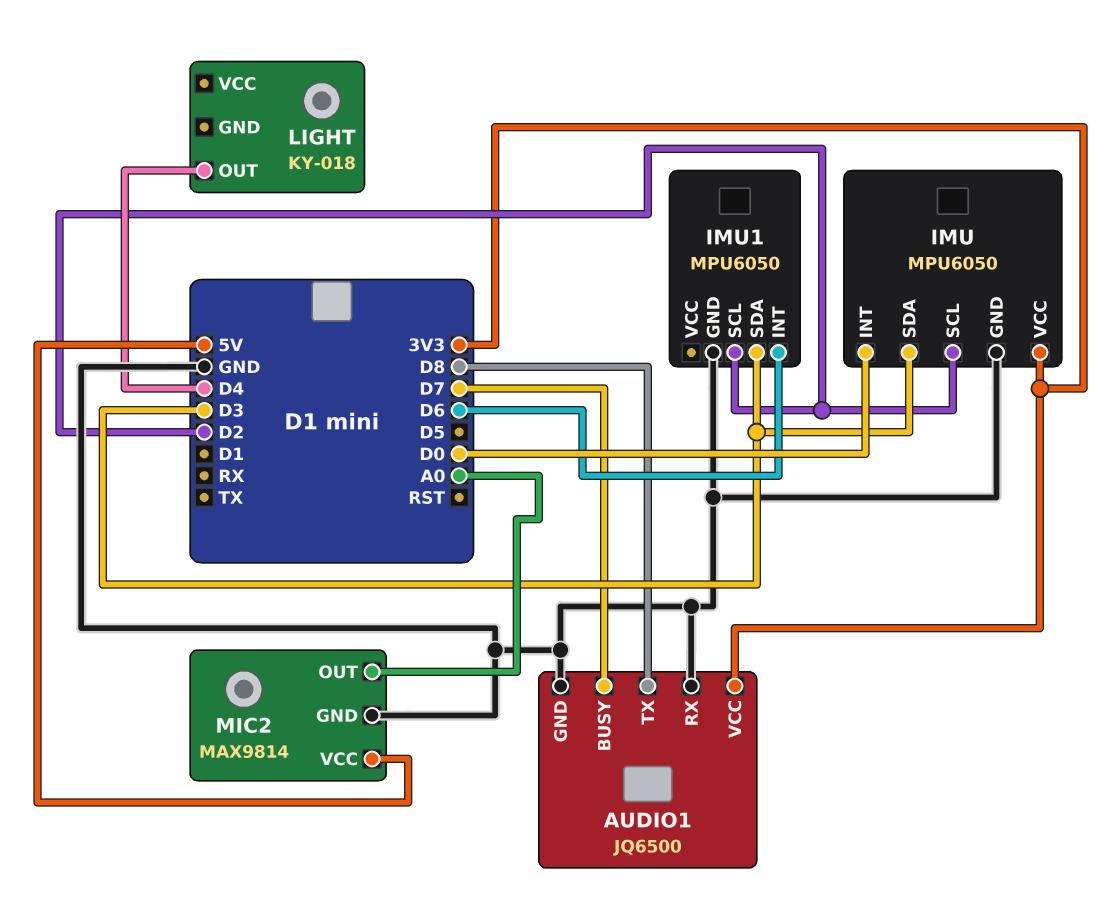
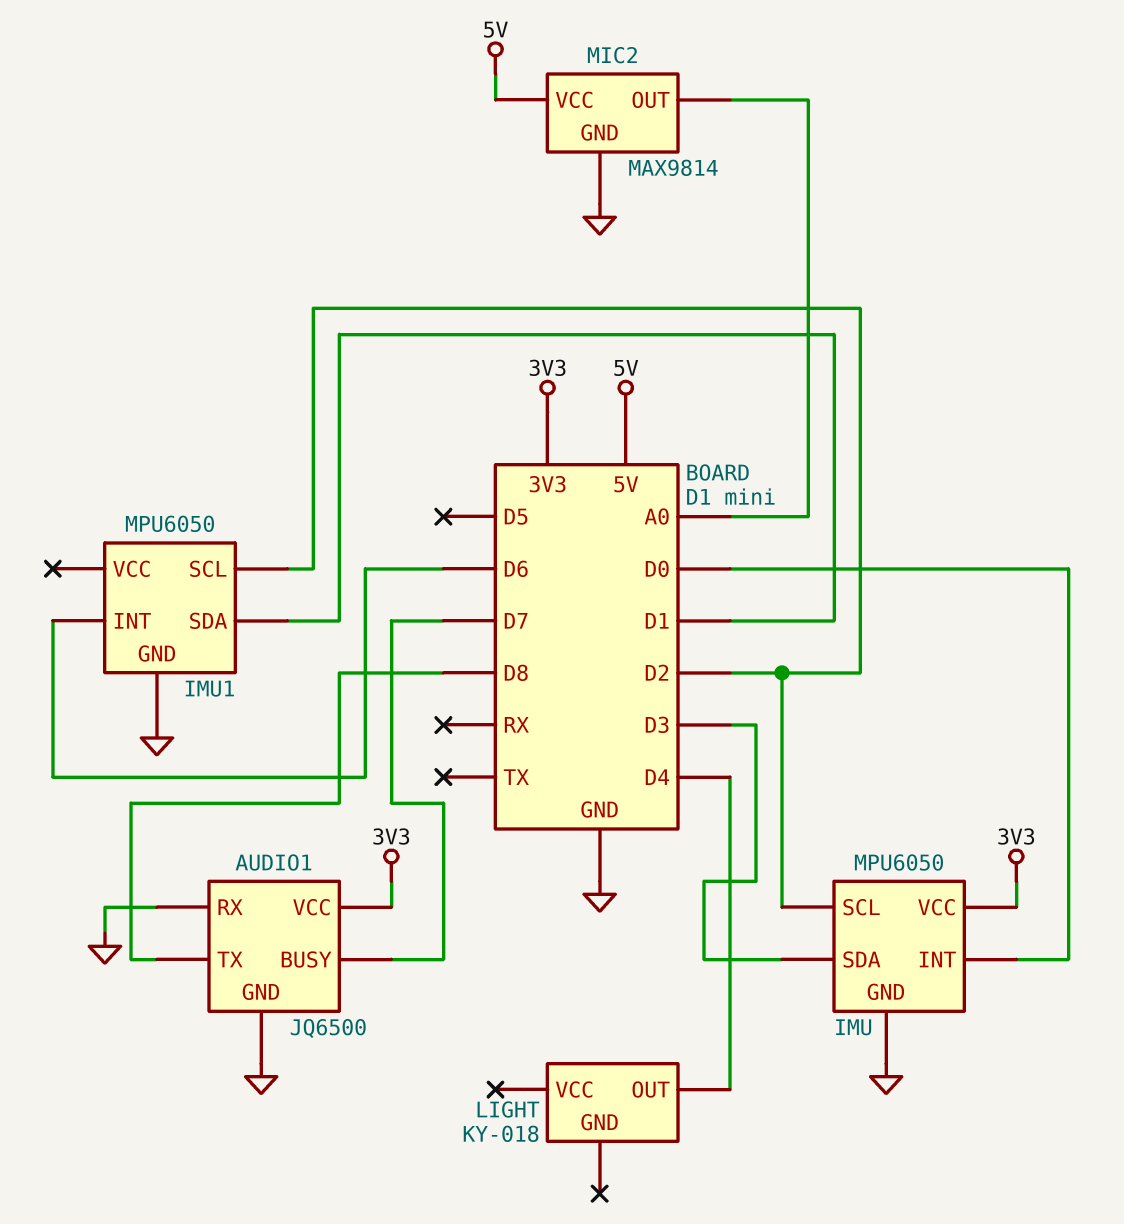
IMU1 pin SDA: D3 -> D1

